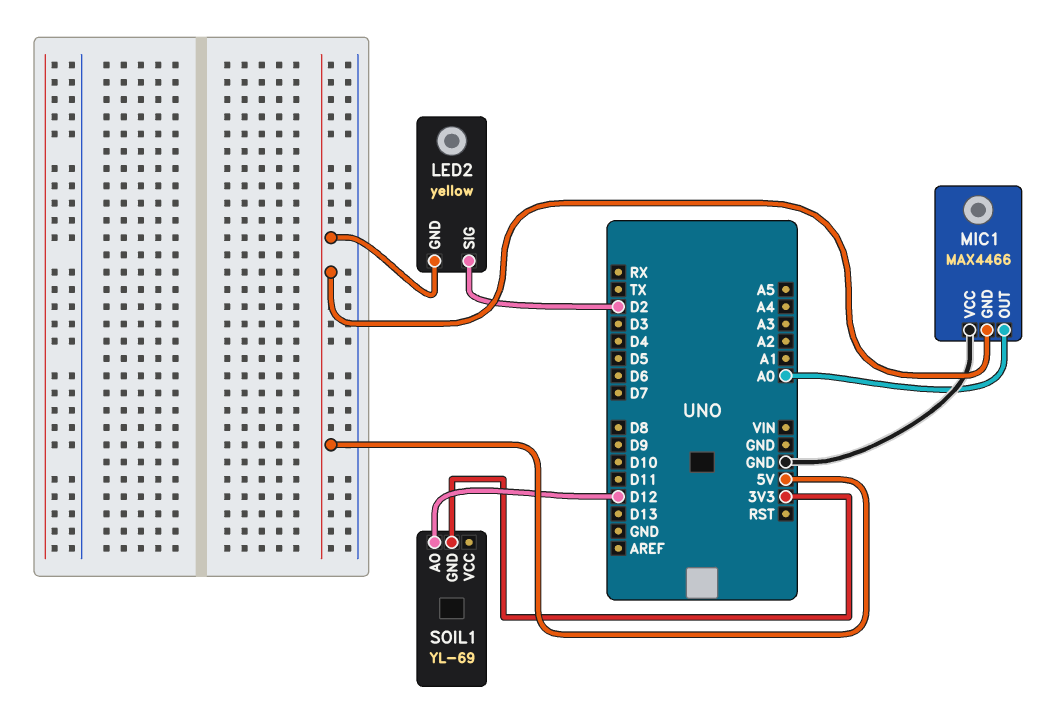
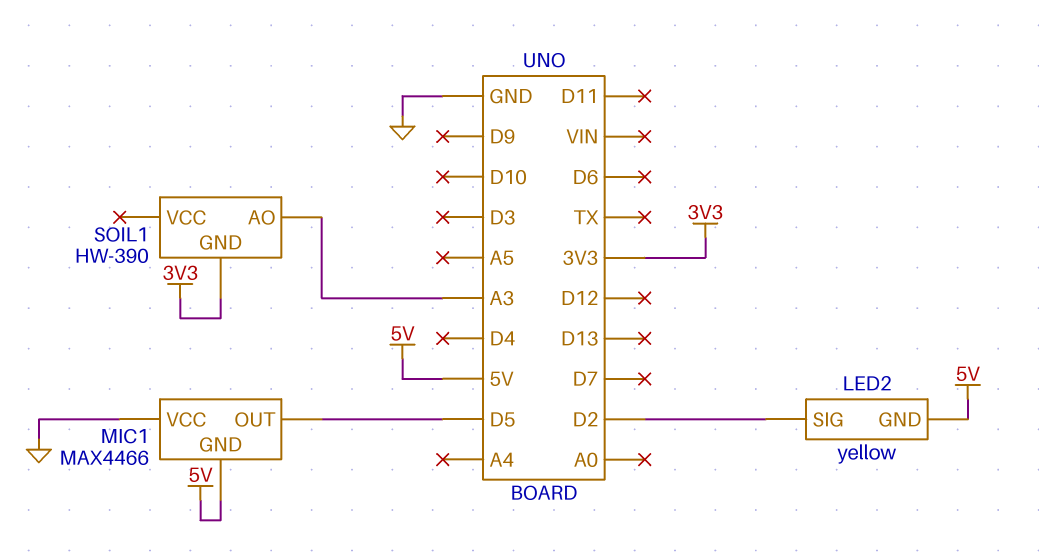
MIC1 pin OUT: A0 -> D5
SOIL1: YL-69 -> HW-390
SOIL1 pin AO: D12 -> A3

